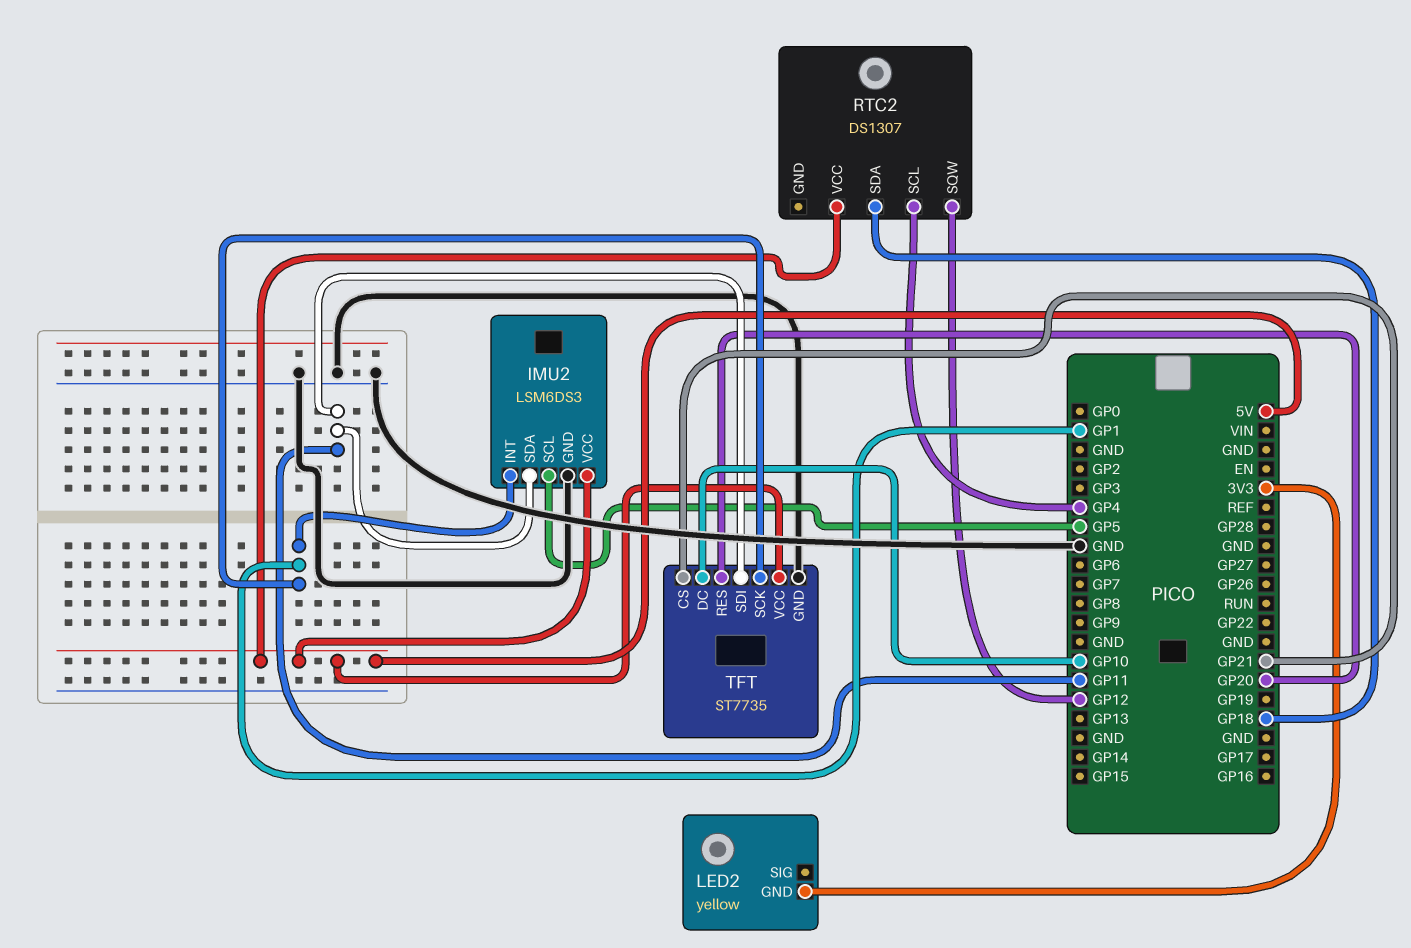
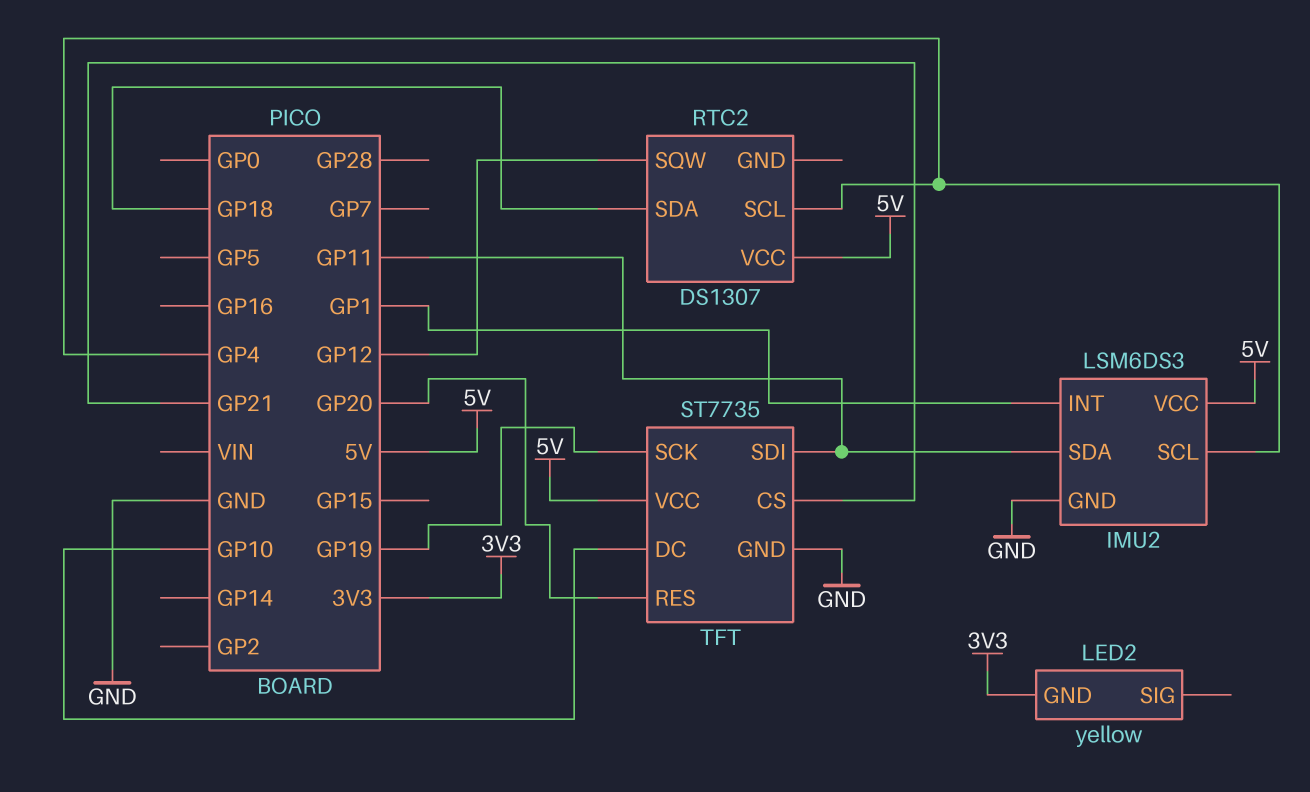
IMU2 pin SCL: GP5 -> GP4
TFT pin SCK: GP1 -> GP19

